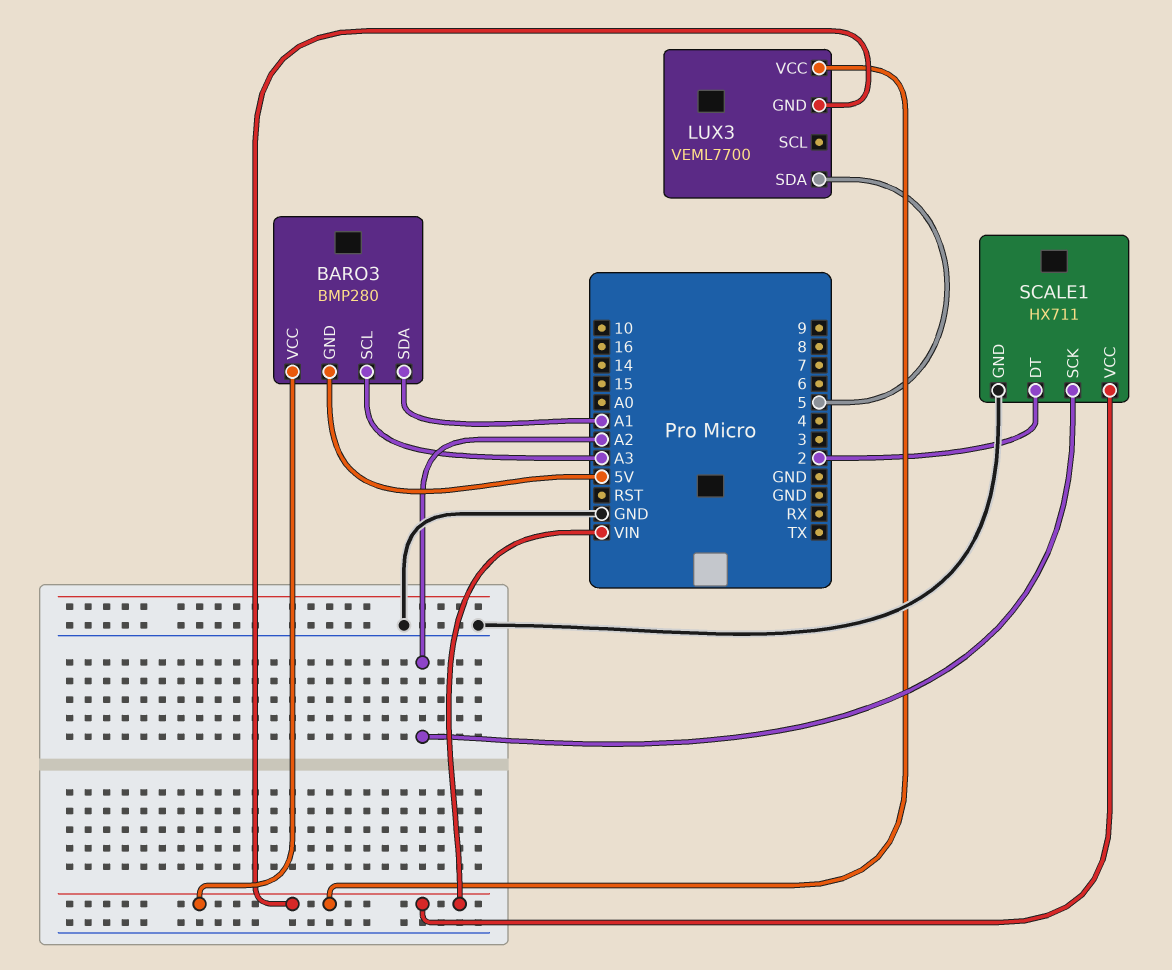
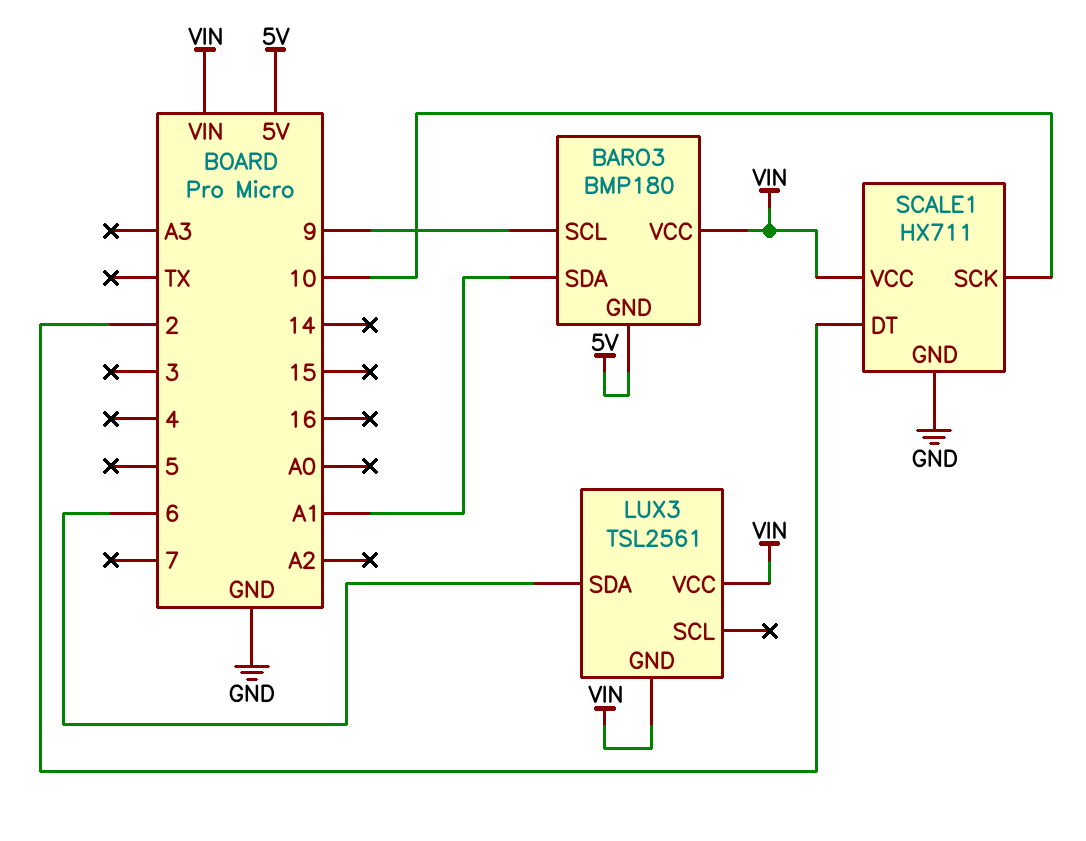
BARO3: BMP280 -> BMP180
BARO3 pin SCL: A3 -> 9
LUX3: VEML7700 -> TSL2561
LUX3 pin SDA: 5 -> 6
SCALE1 pin SCK: A2 -> 10

